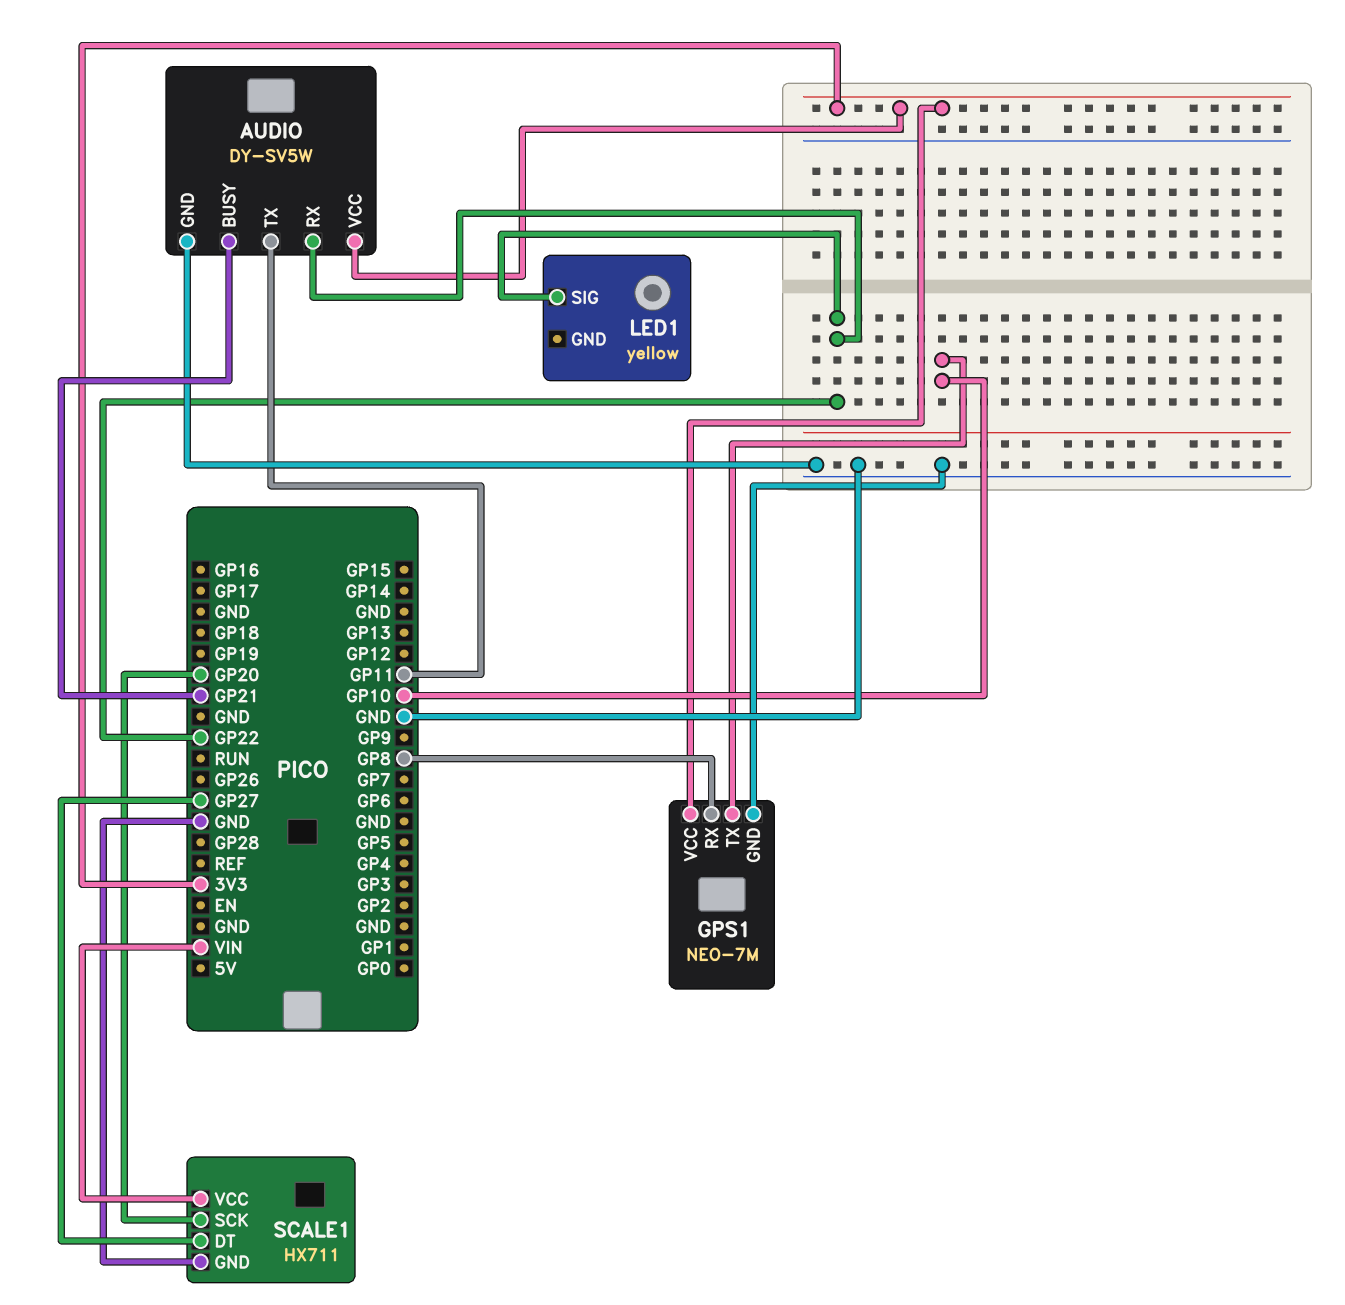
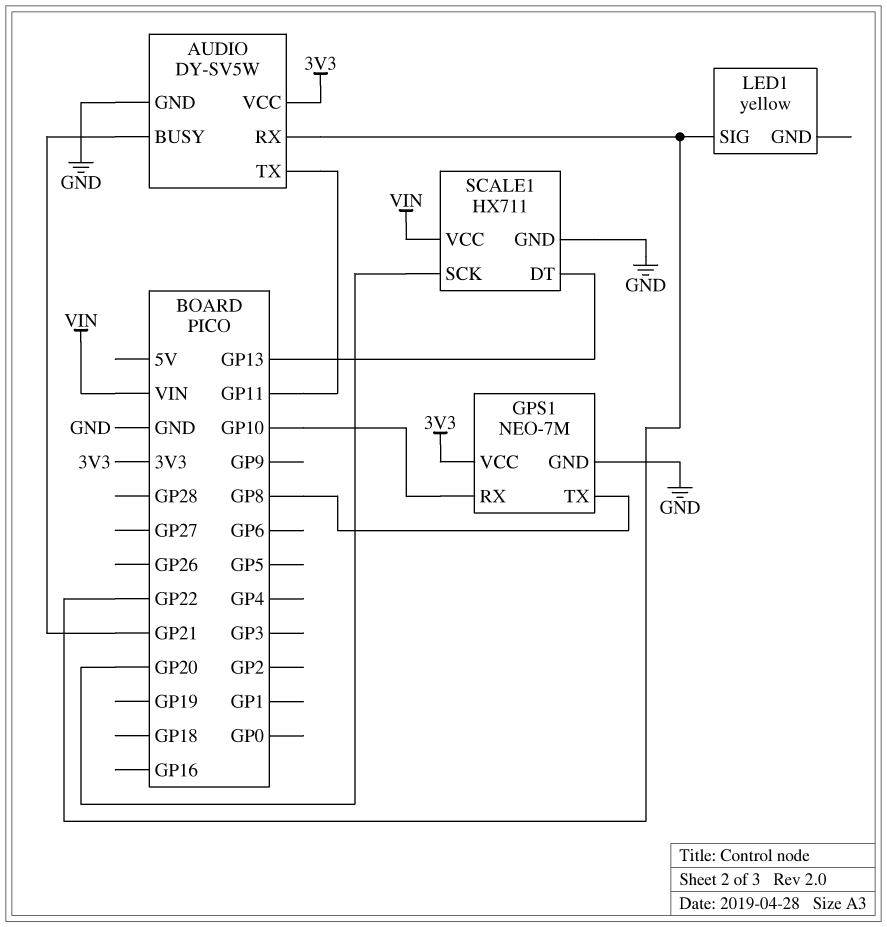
GPS1 pin RX: GP8 -> GP10
GPS1 pin TX: GP10 -> GP8
SCALE1 pin DT: GP27 -> GP13

